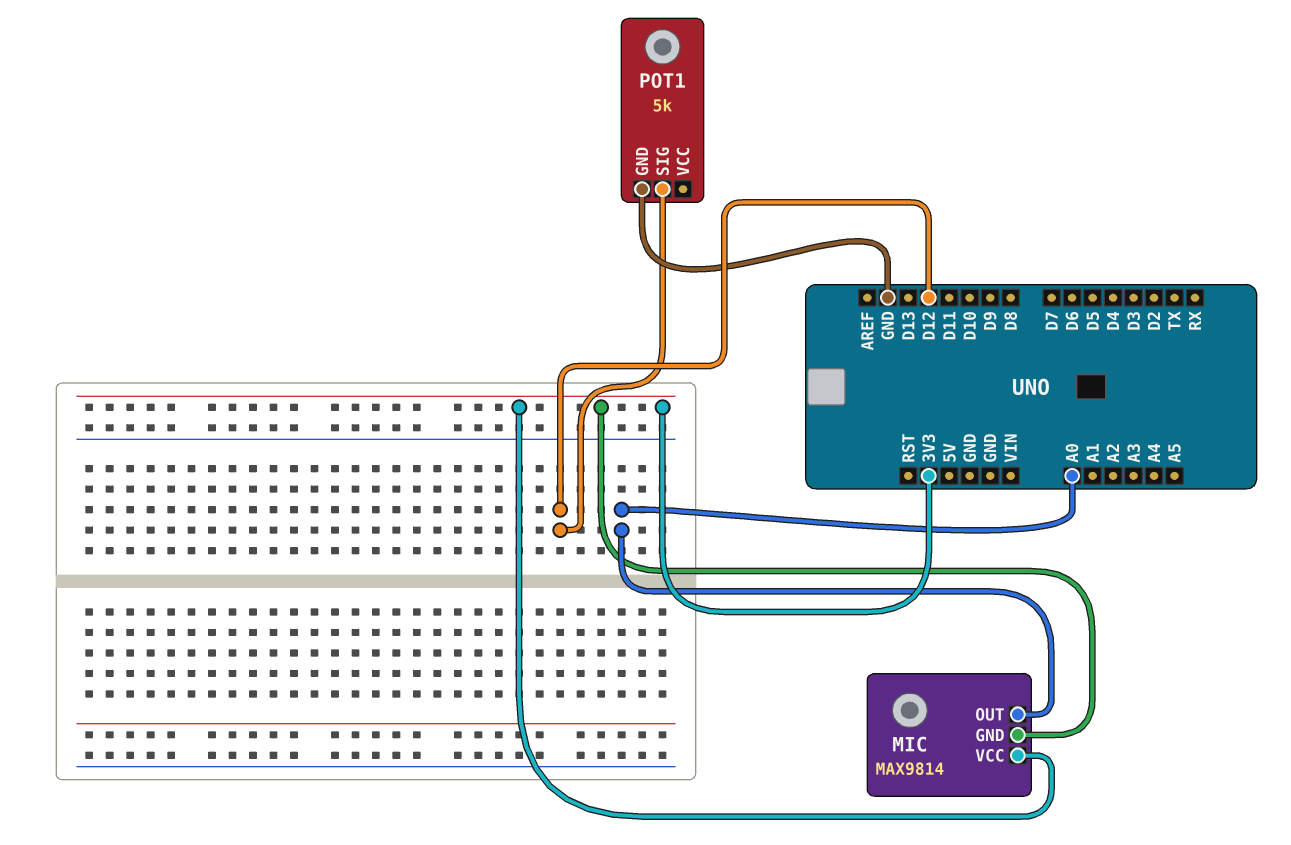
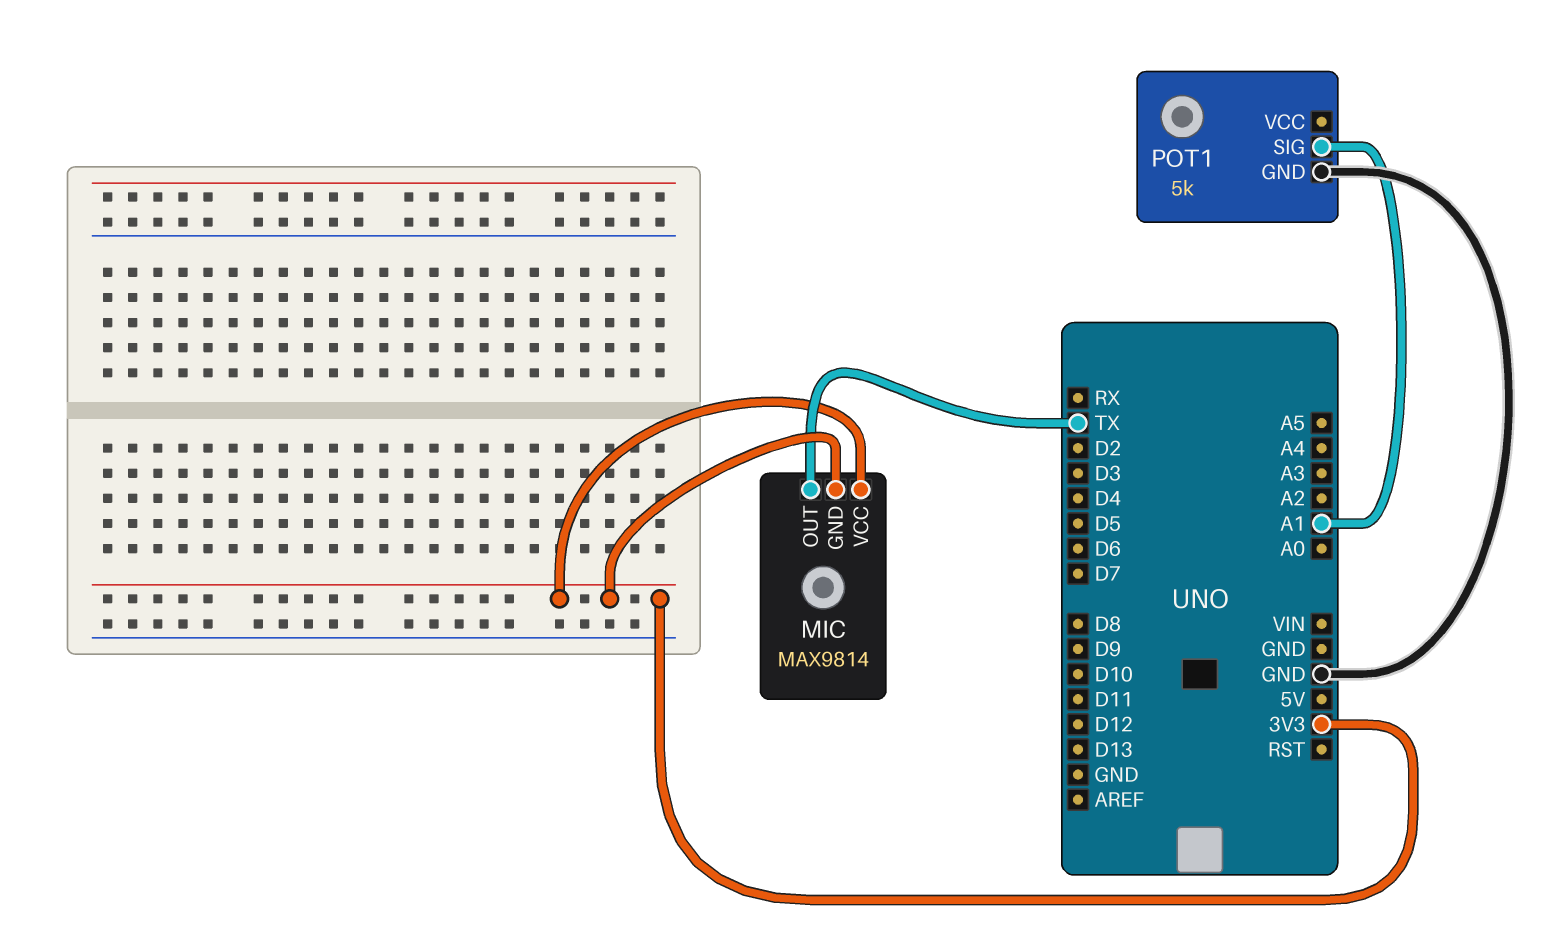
MIC pin OUT: A0 -> TX
POT1 pin SIG: D12 -> A1

